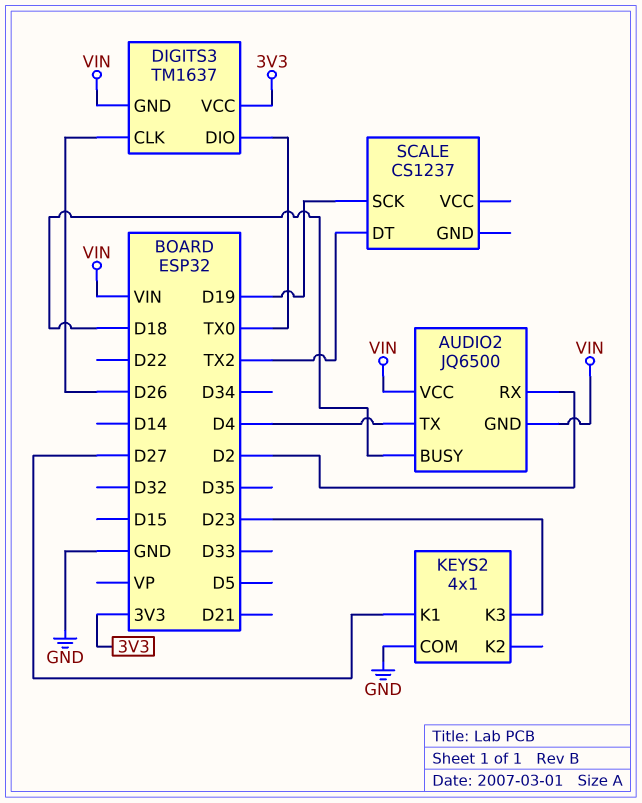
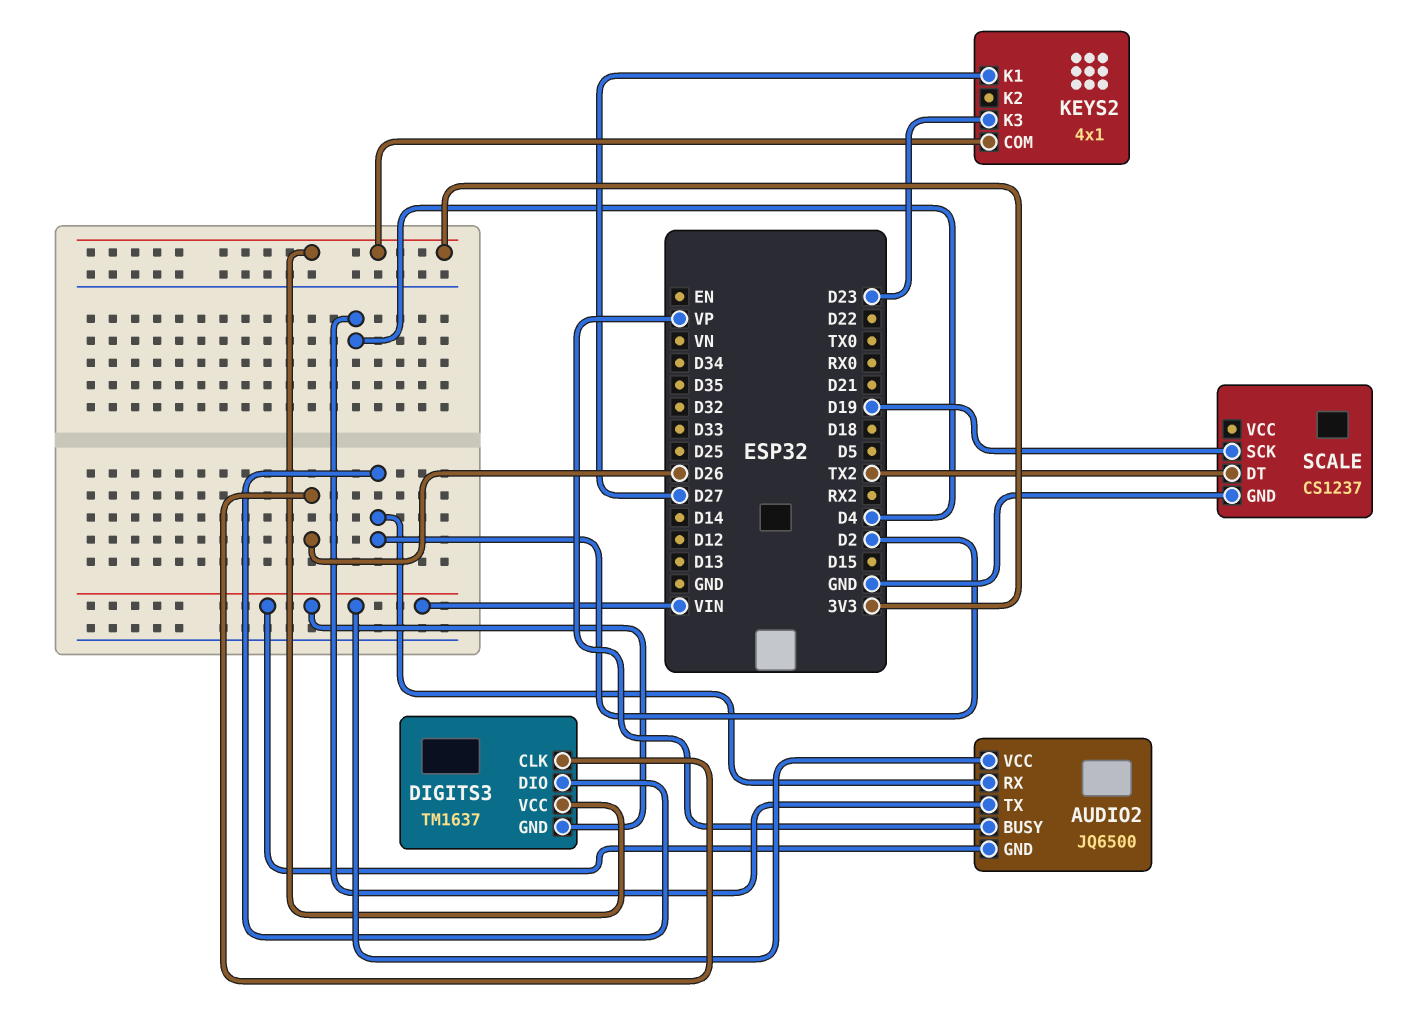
AUDIO2 pin BUSY: D18 -> VP
DIGITS3 pin DIO: TX0 -> D2
KEYS2 pin COM: GND -> 3V3
SCALE pin GND: none -> GND

